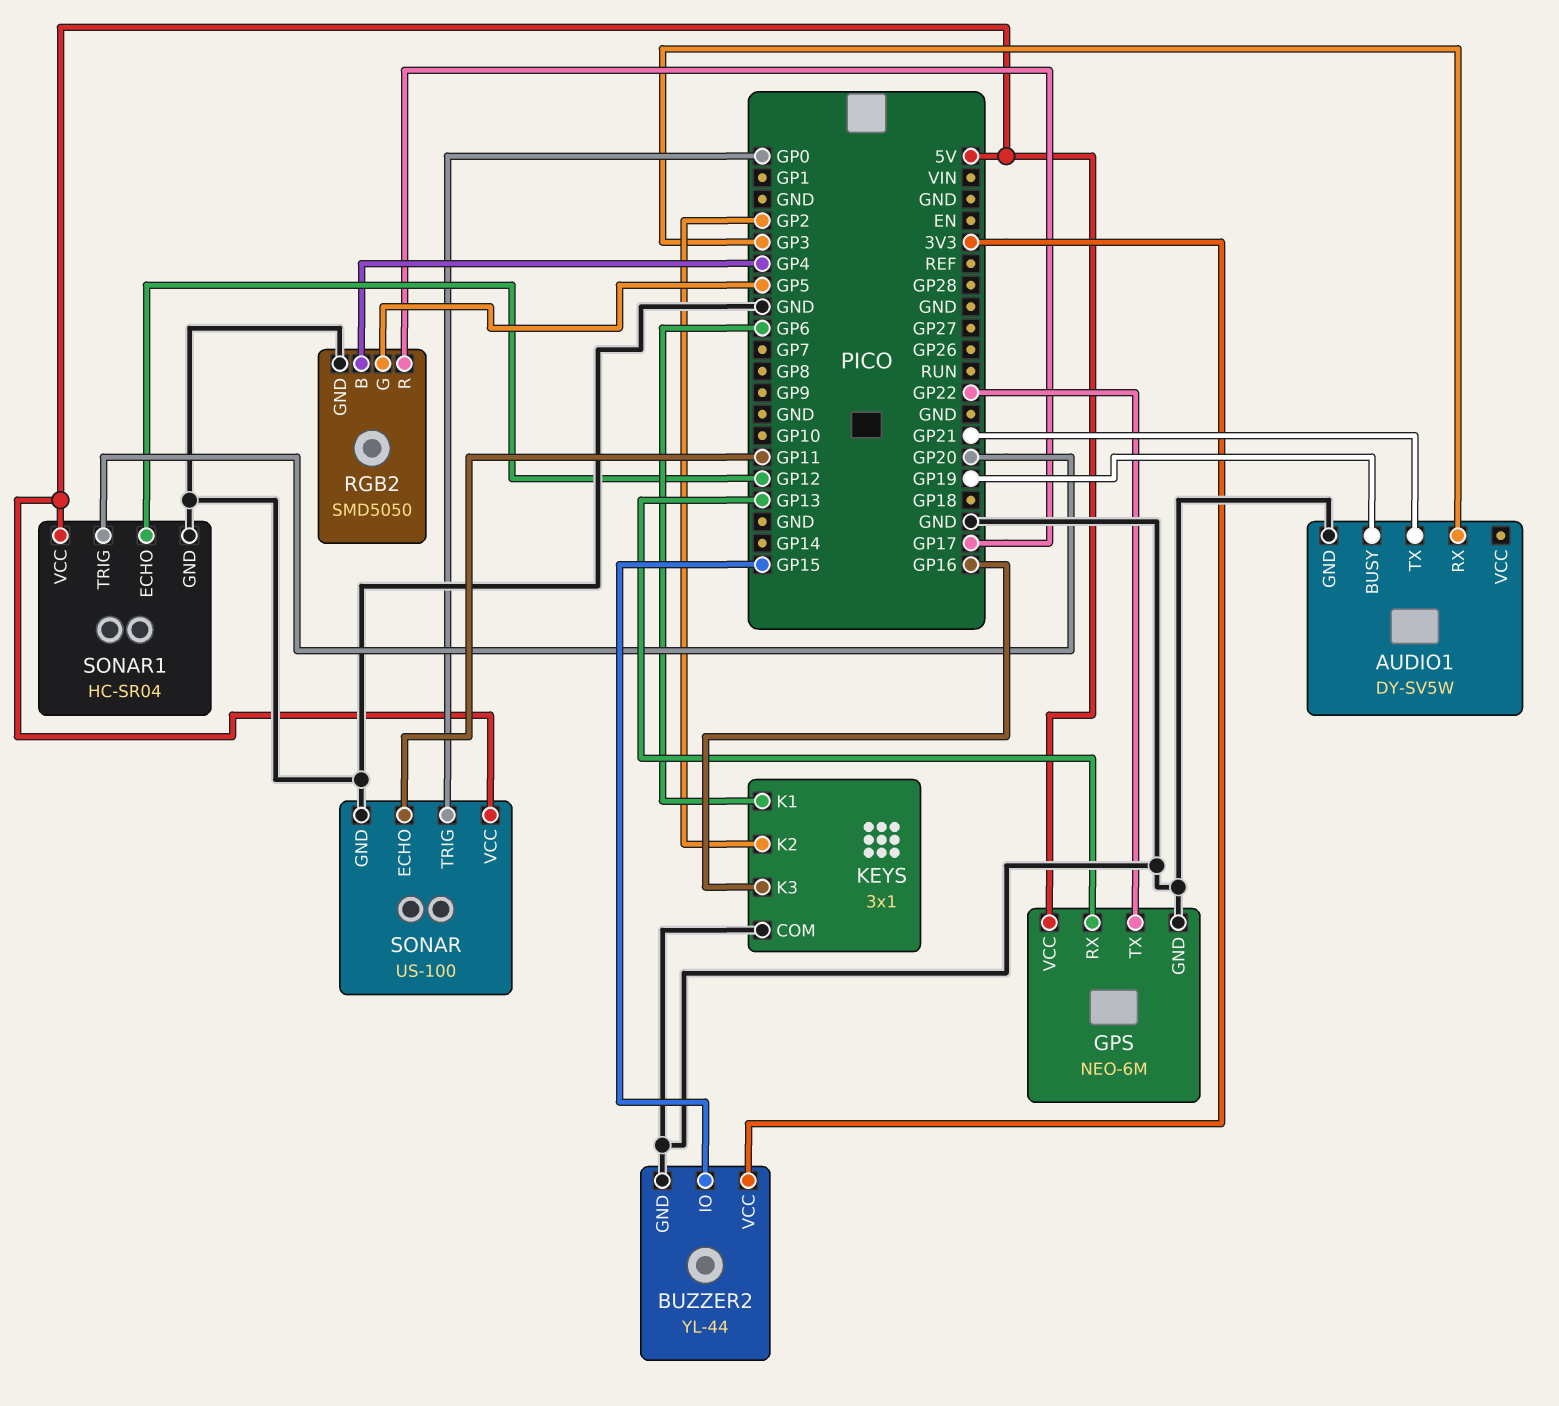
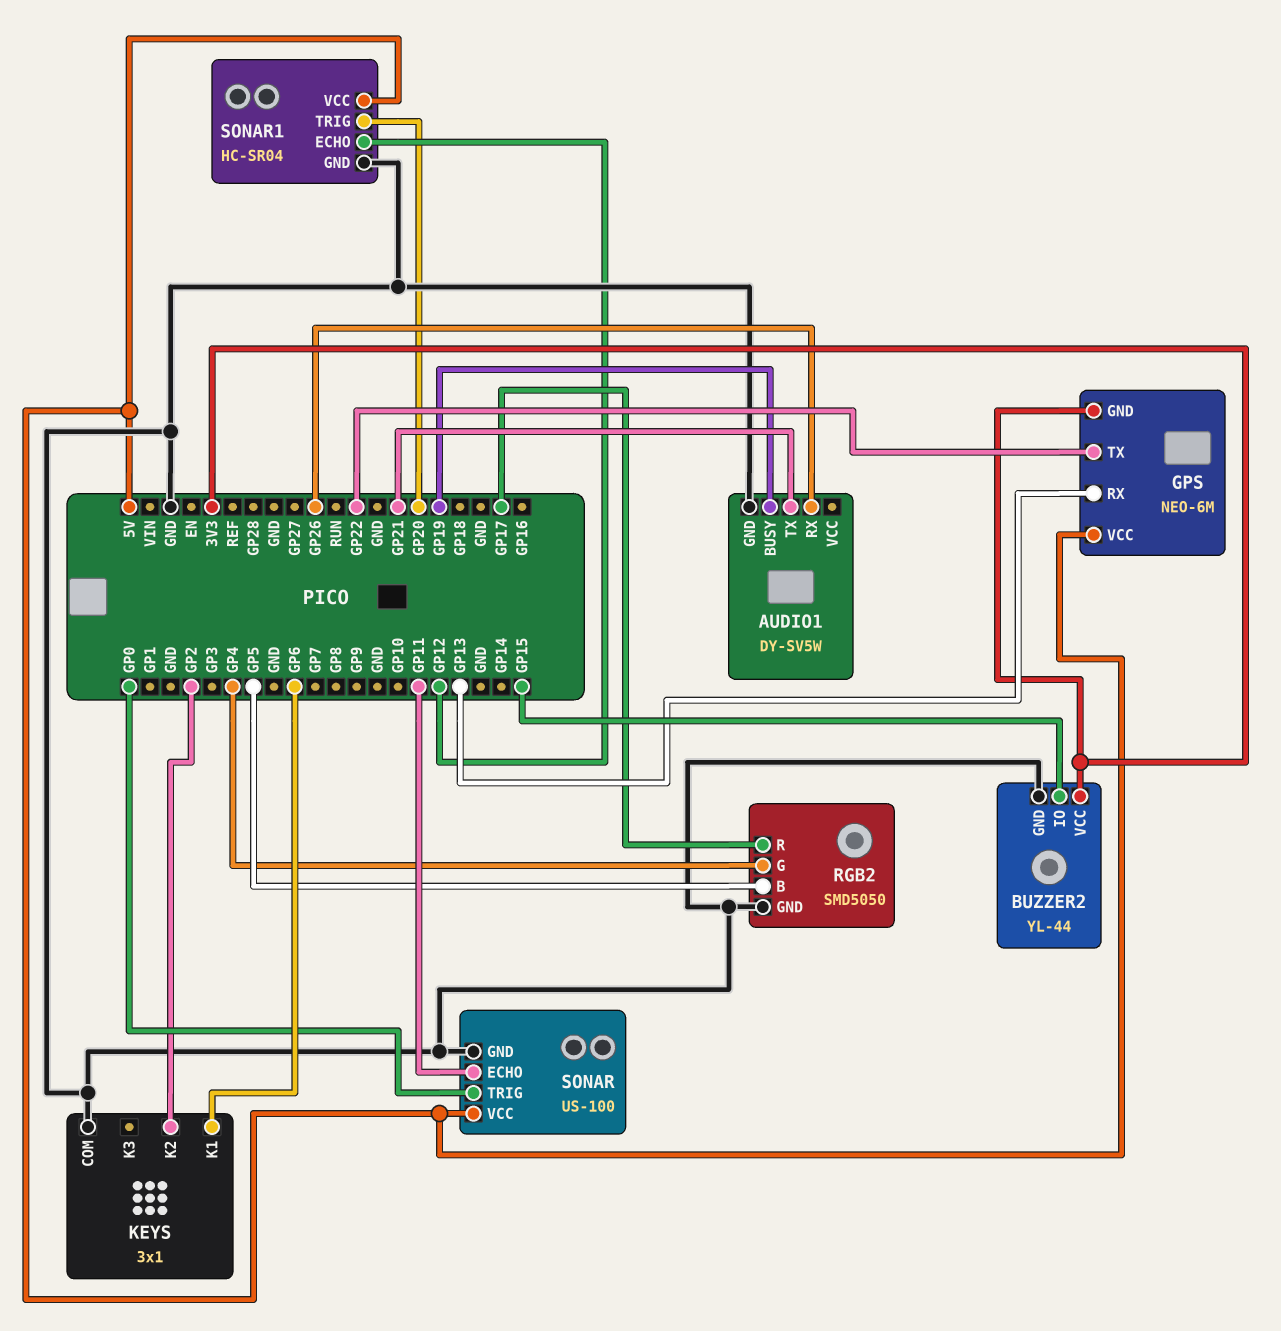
AUDIO1 pin RX: GP3 -> GP26
GPS pin GND: GND -> 3V3
KEYS pin K3: GP16 -> none
RGB2 pin B: GP4 -> GP5
RGB2 pin G: GP5 -> GP4

